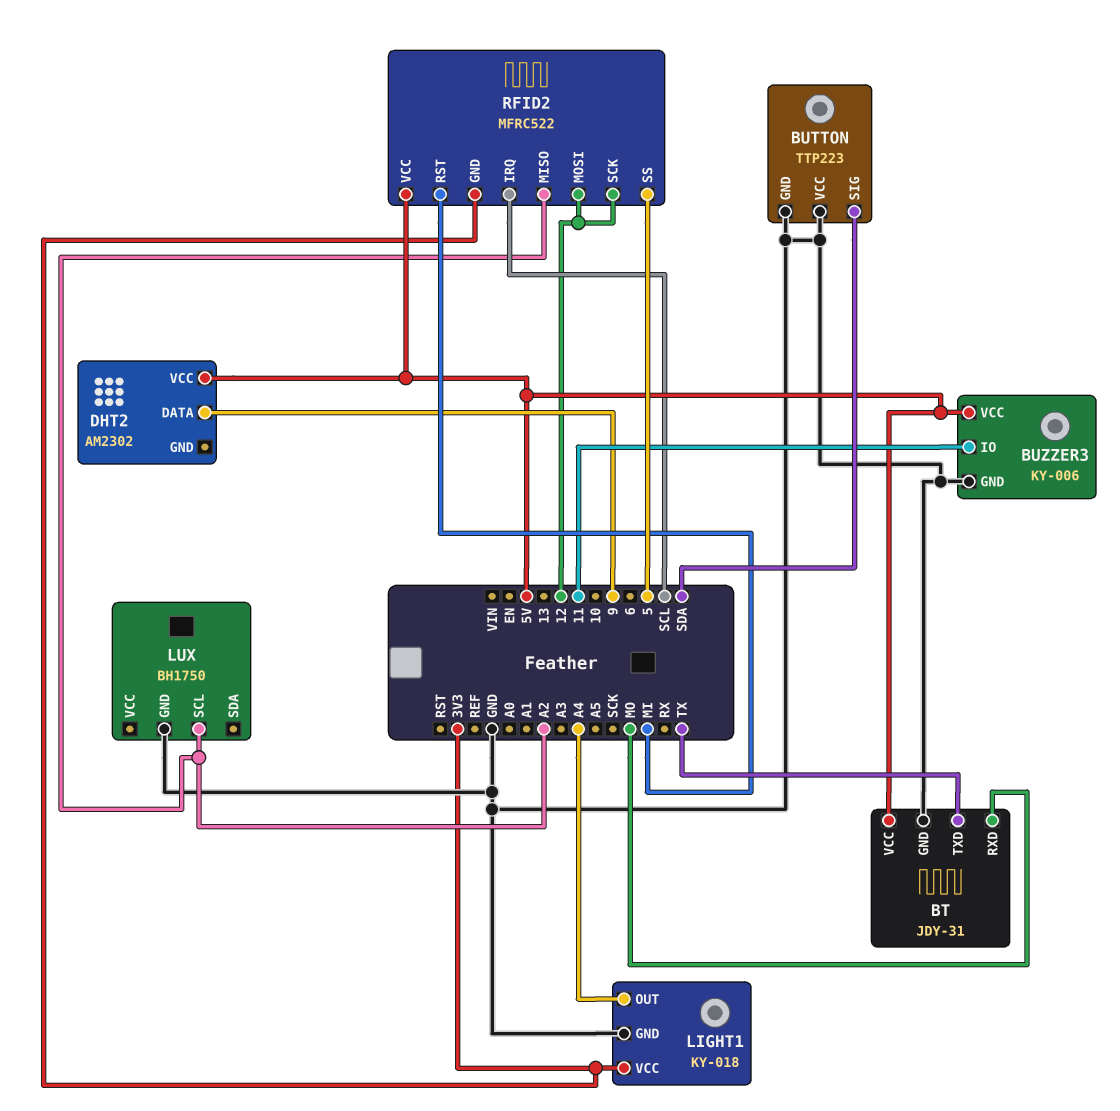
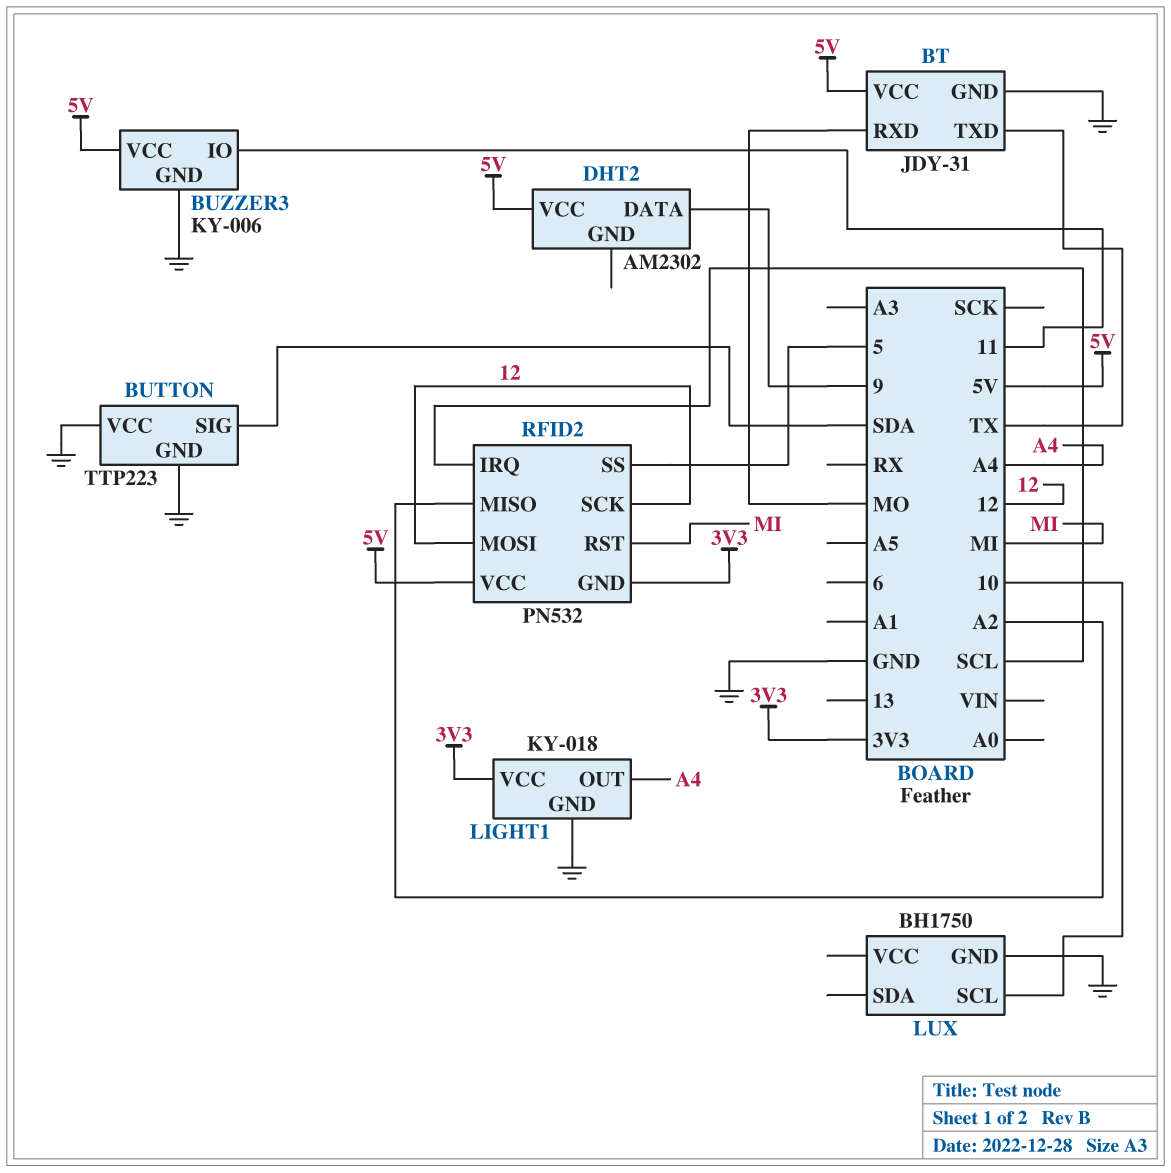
LUX pin SCL: A2 -> 10
RFID2: MFRC522 -> PN532

